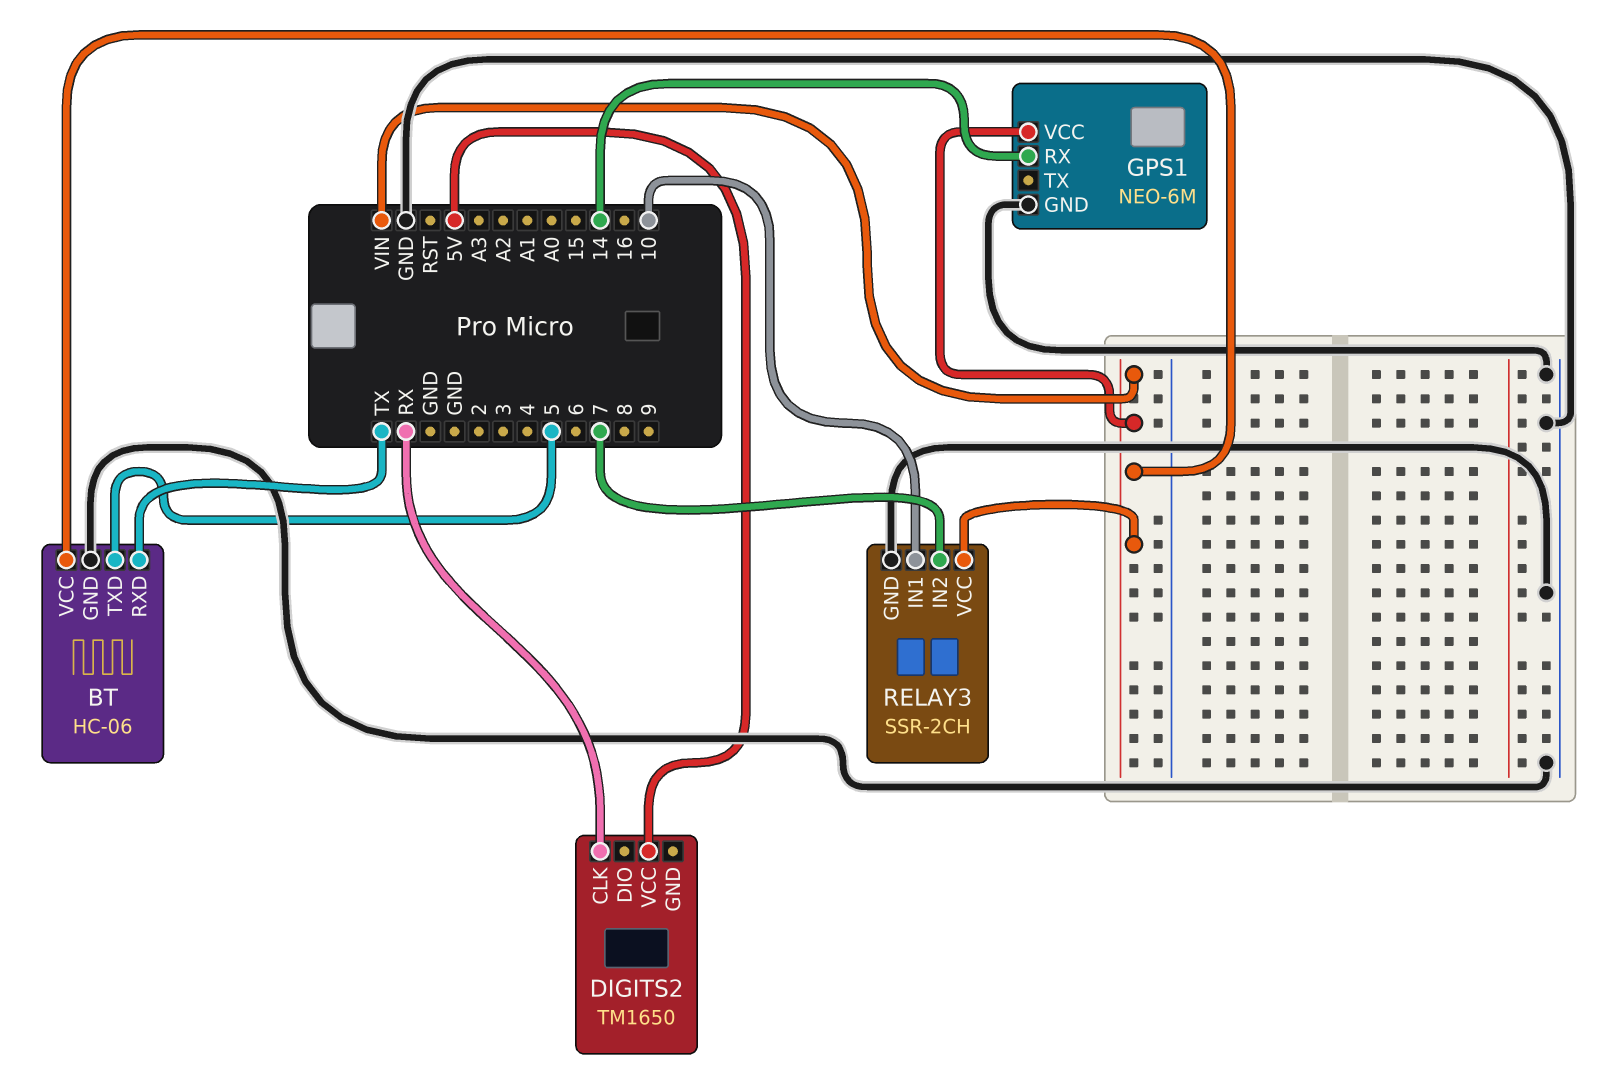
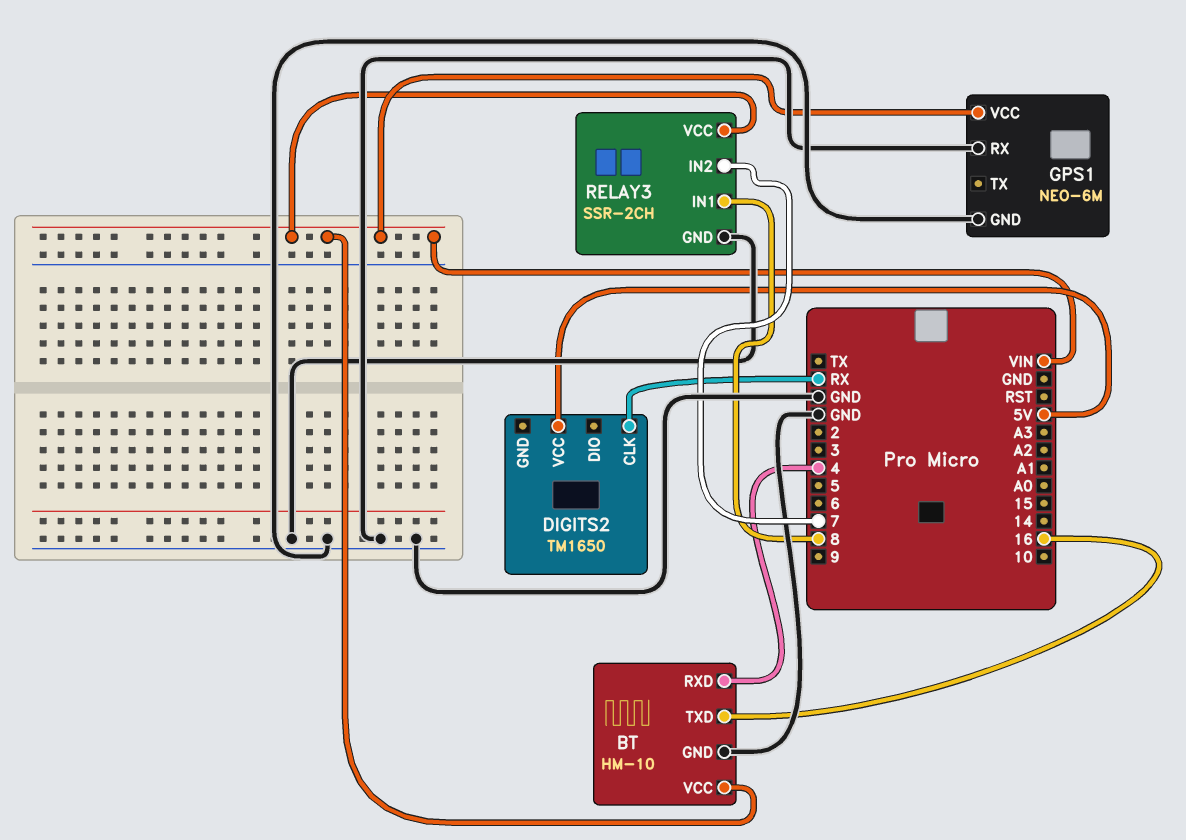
BT: HC-06 -> HM-10
BT pin RXD: TX -> 4
BT pin TXD: 5 -> 16
GPS1 pin RX: 14 -> GND
RELAY3 pin IN1: 10 -> 8

